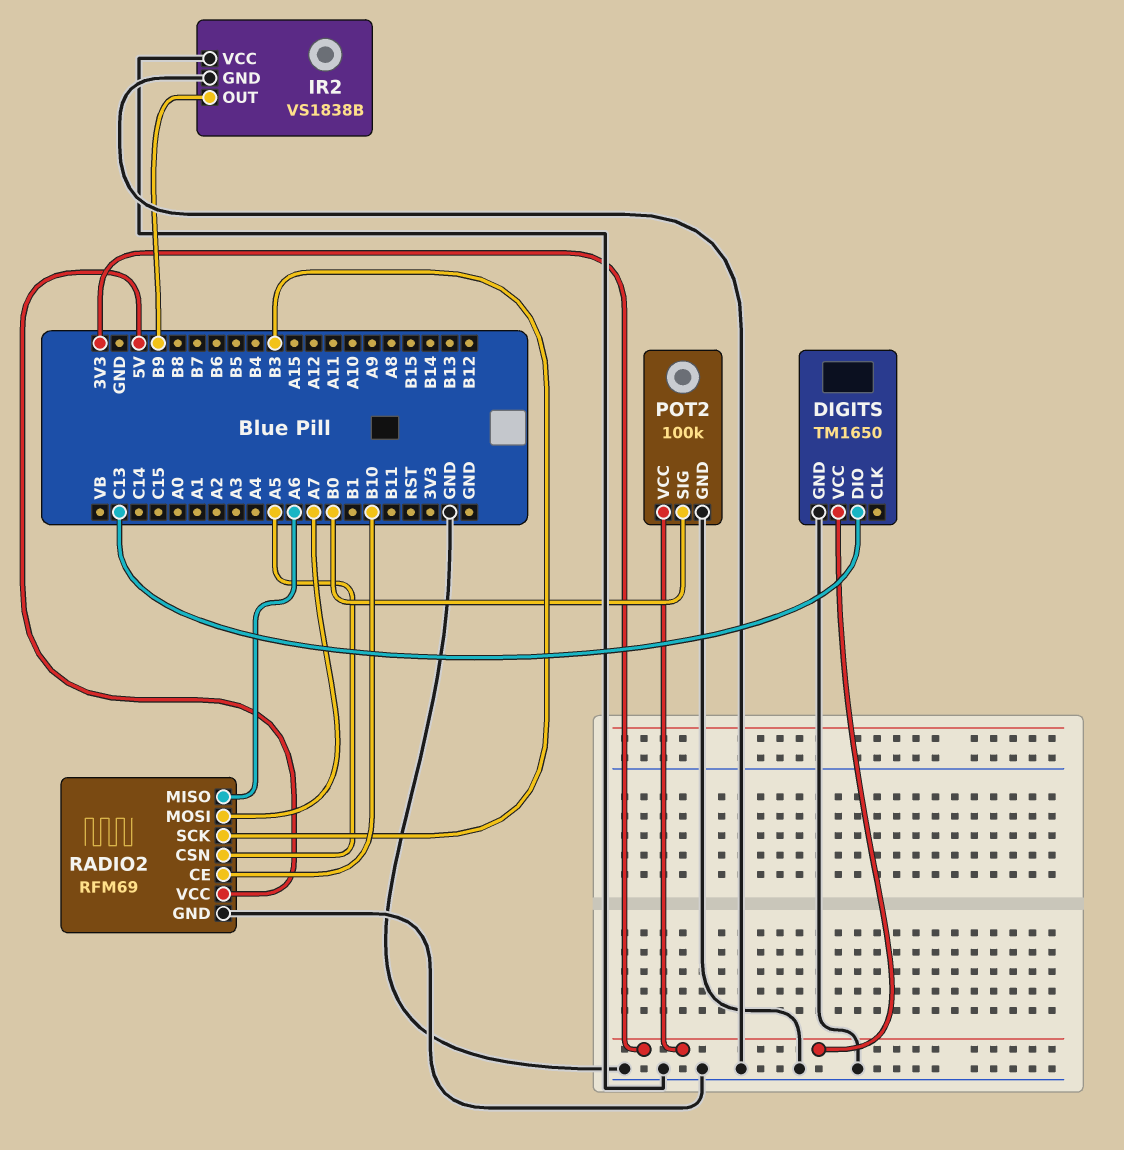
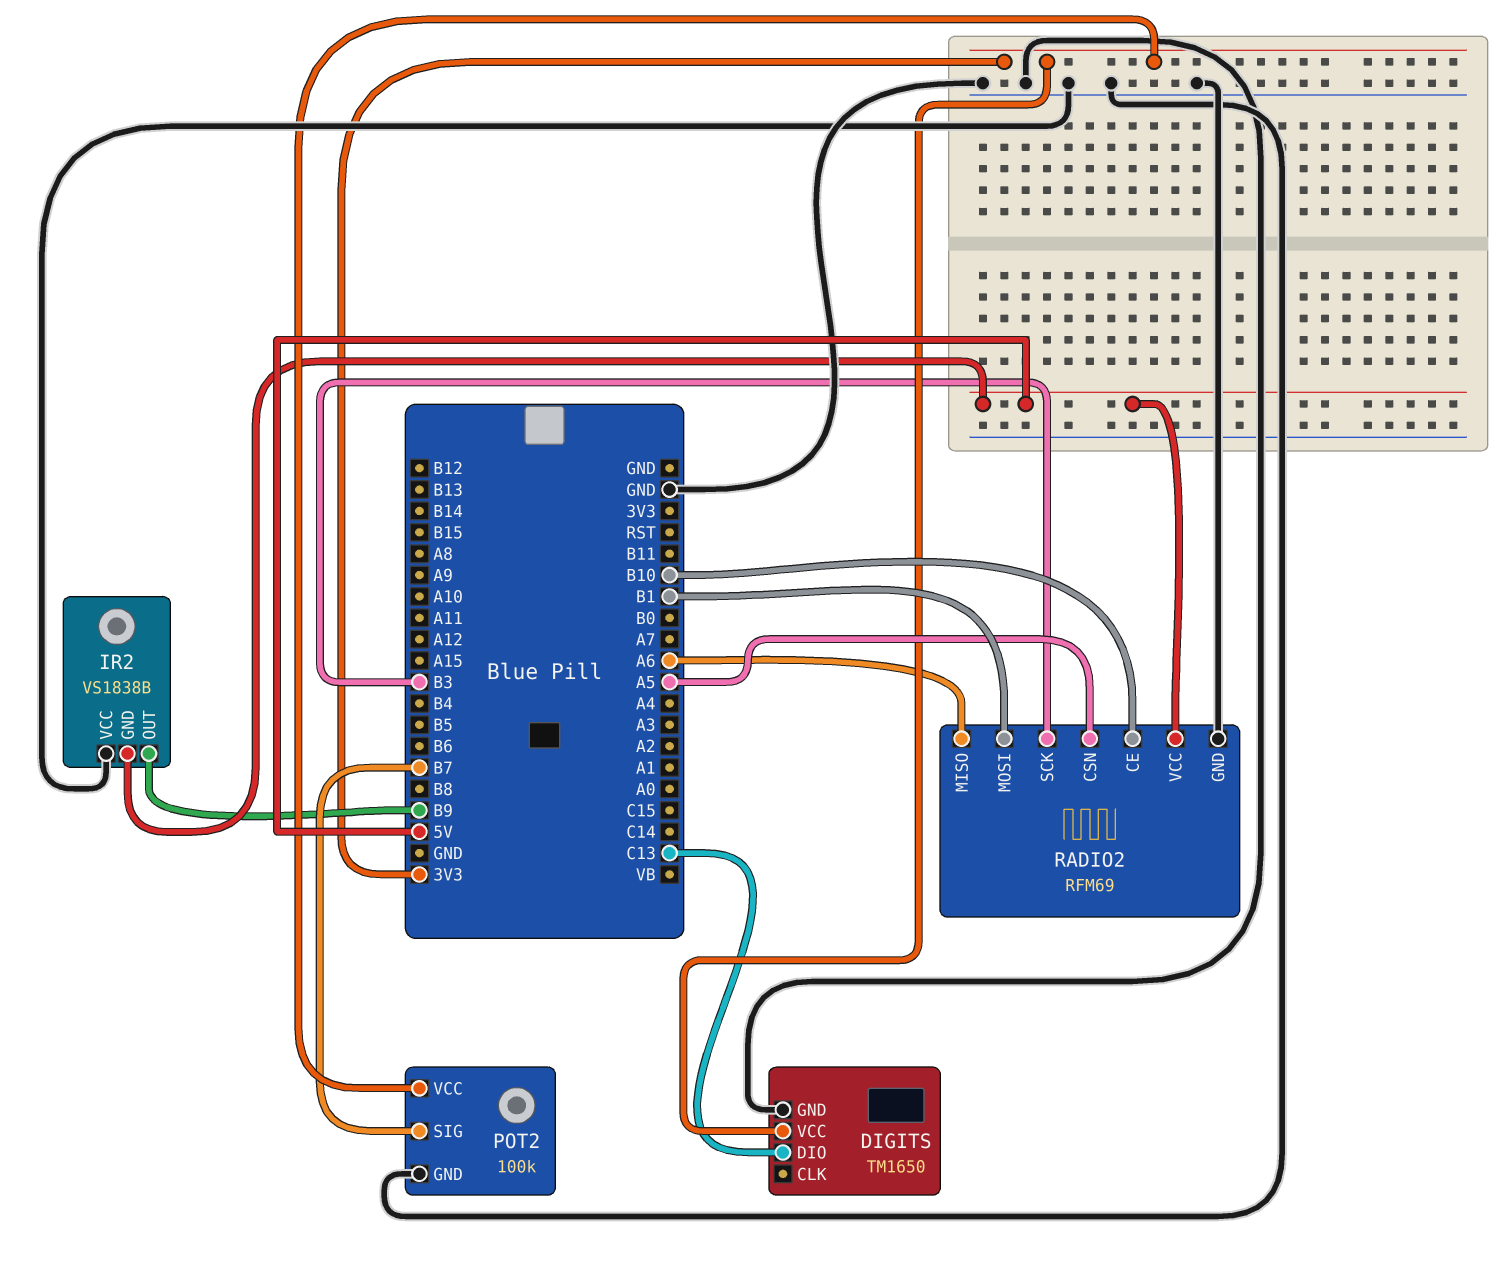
IR2 pin GND: GND -> 5V
POT2 pin SIG: B0 -> B7
RADIO2 pin MOSI: A7 -> B1

